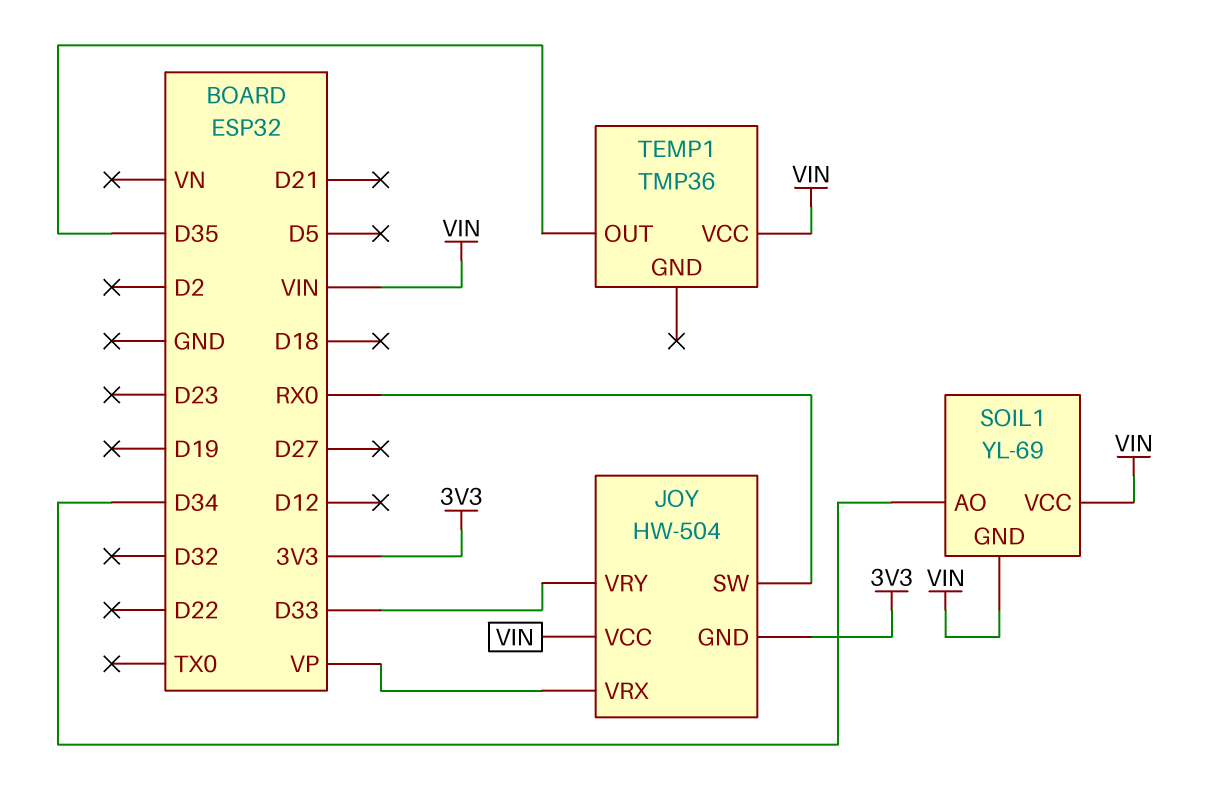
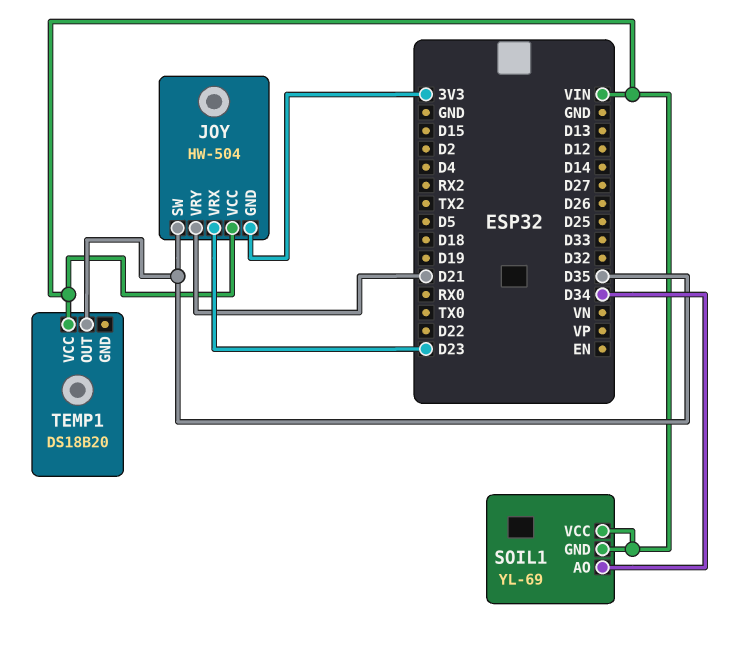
JOY pin SW: RX0 -> D35
JOY pin VRX: VP -> D23
JOY pin VRY: D33 -> D21
TEMP1: TMP36 -> DS18B20

